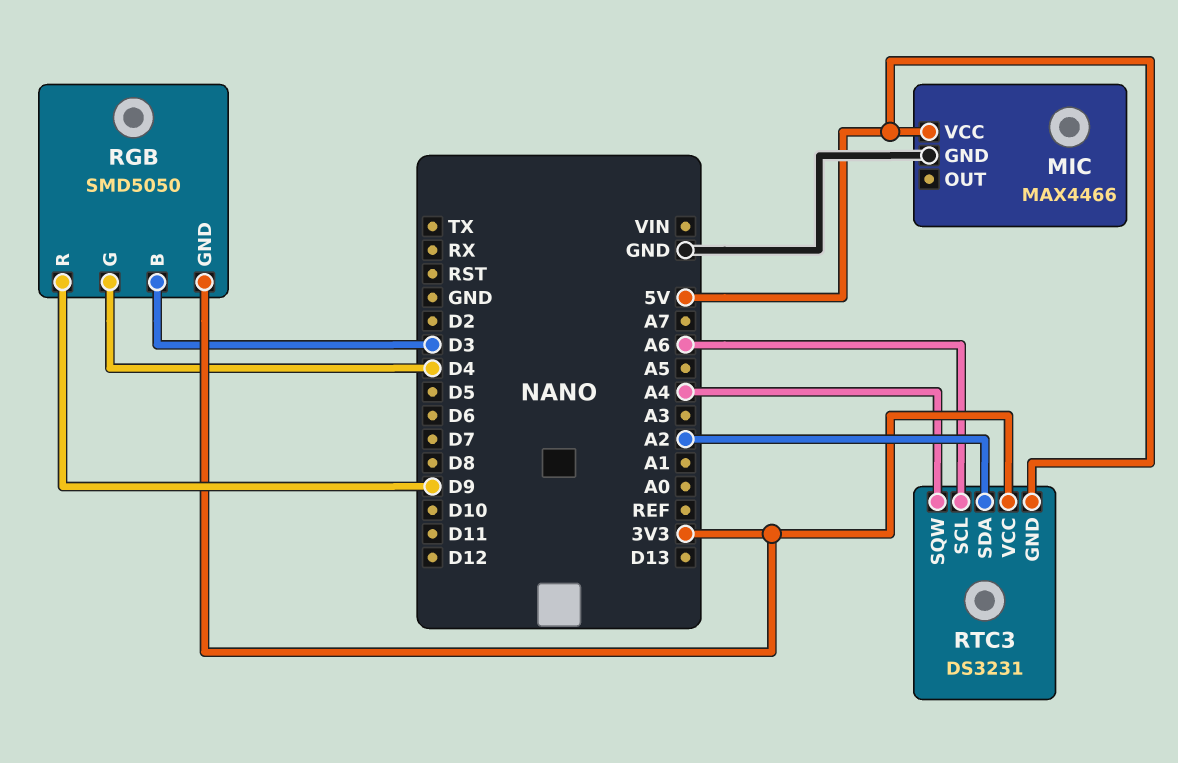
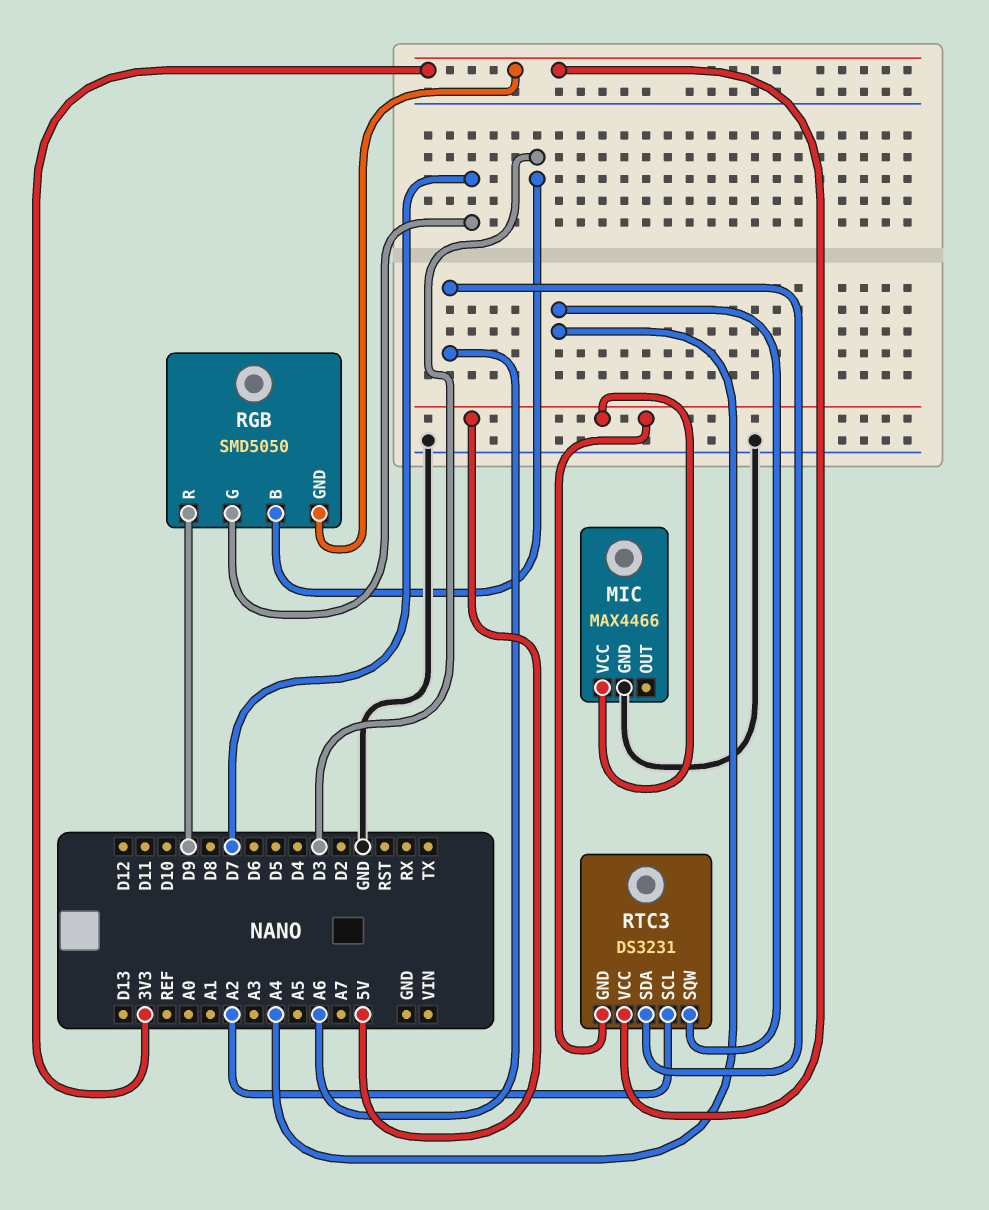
RGB pin G: D4 -> D7
RTC3 pin SCL: A6 -> A2
RTC3 pin SDA: A2 -> A6

